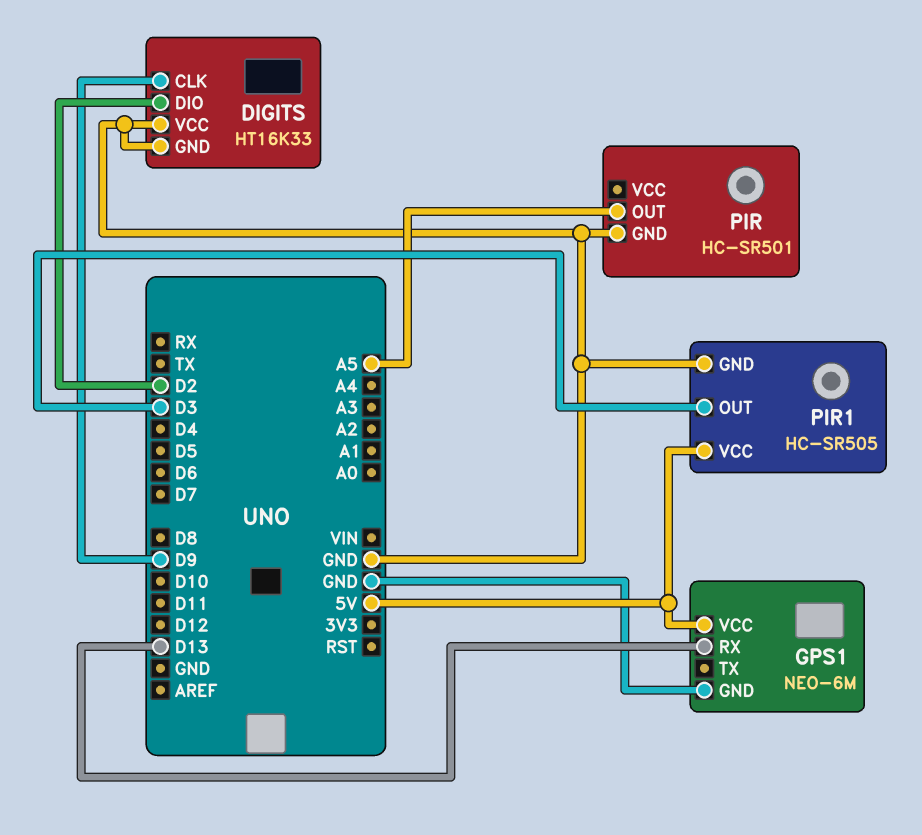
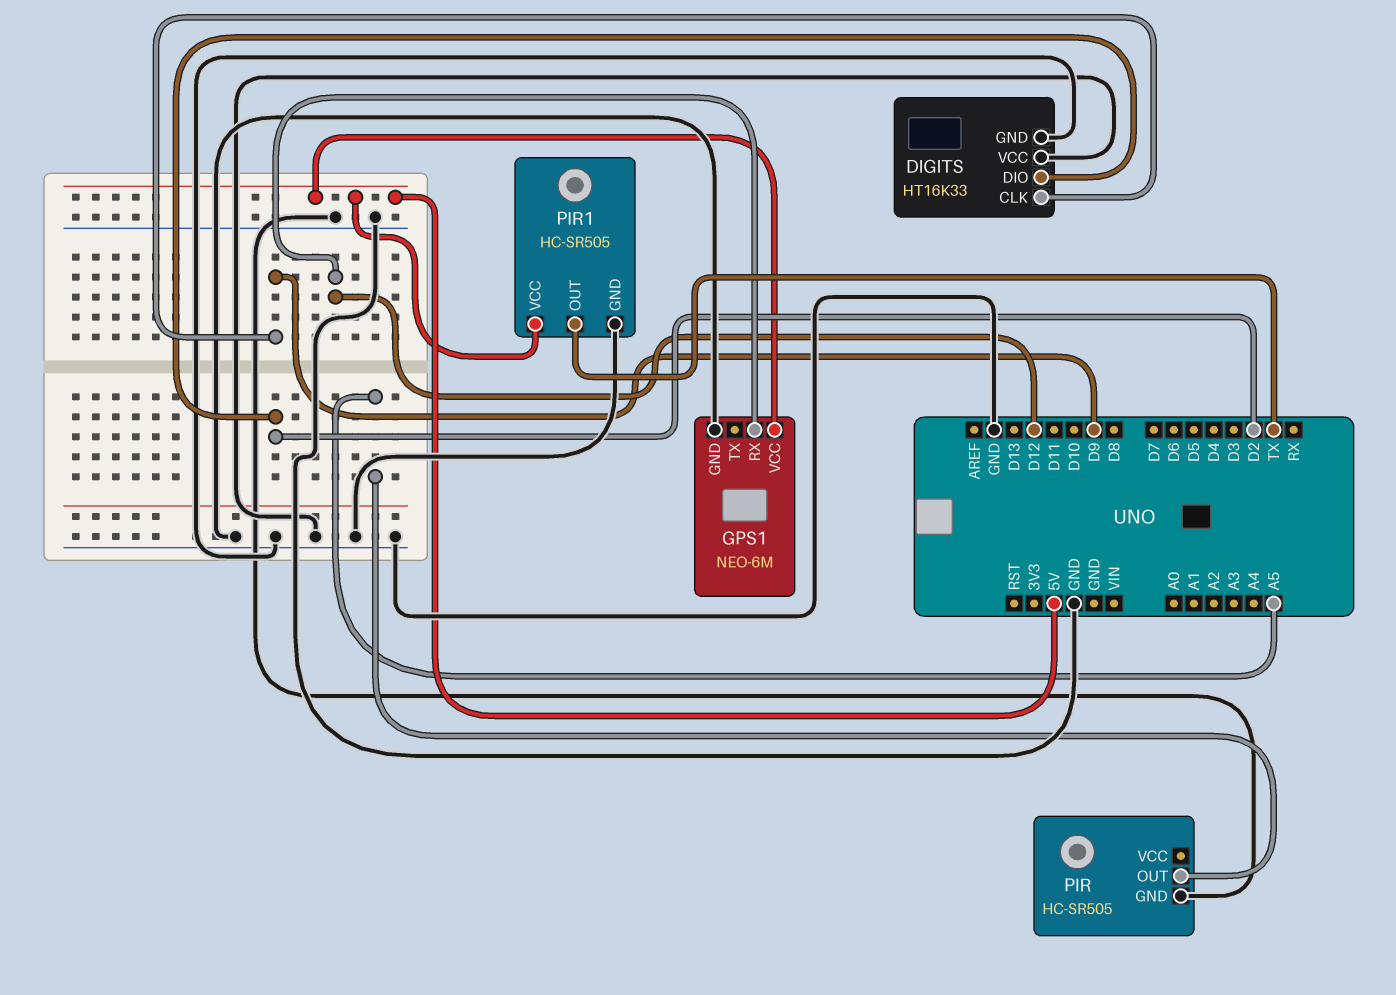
GPS1 pin RX: D13 -> D12
PIR: HC-SR501 -> HC-SR505
PIR1 pin OUT: D3 -> TX

